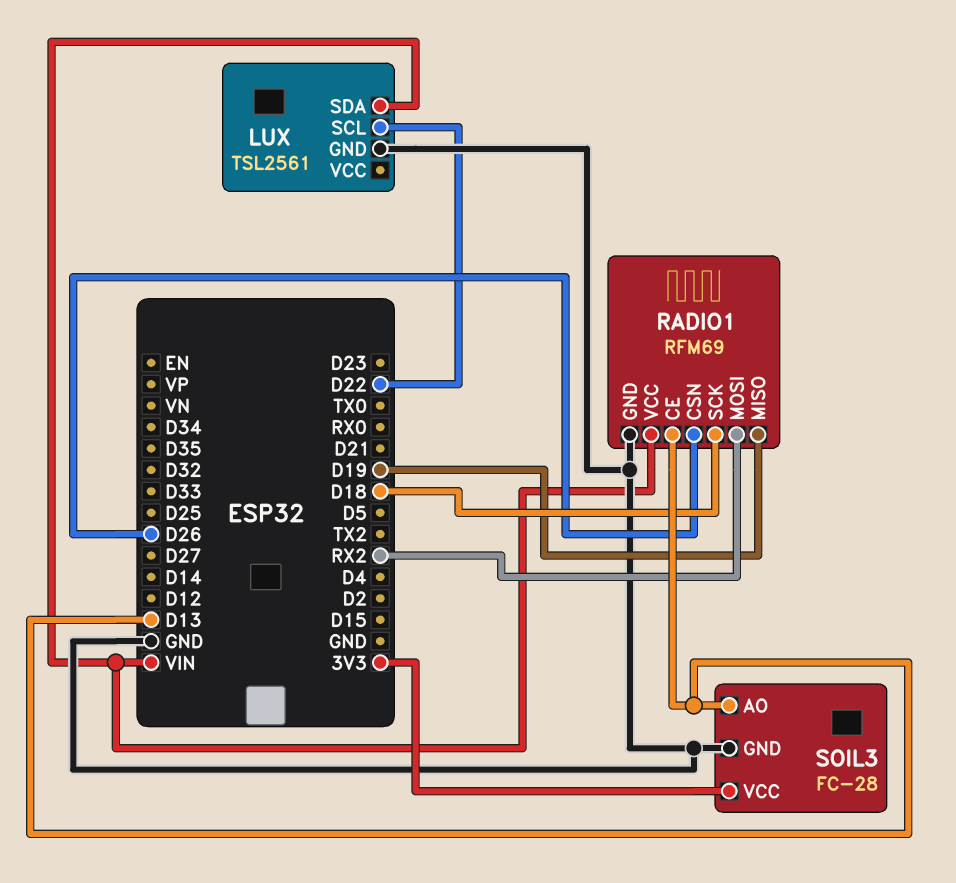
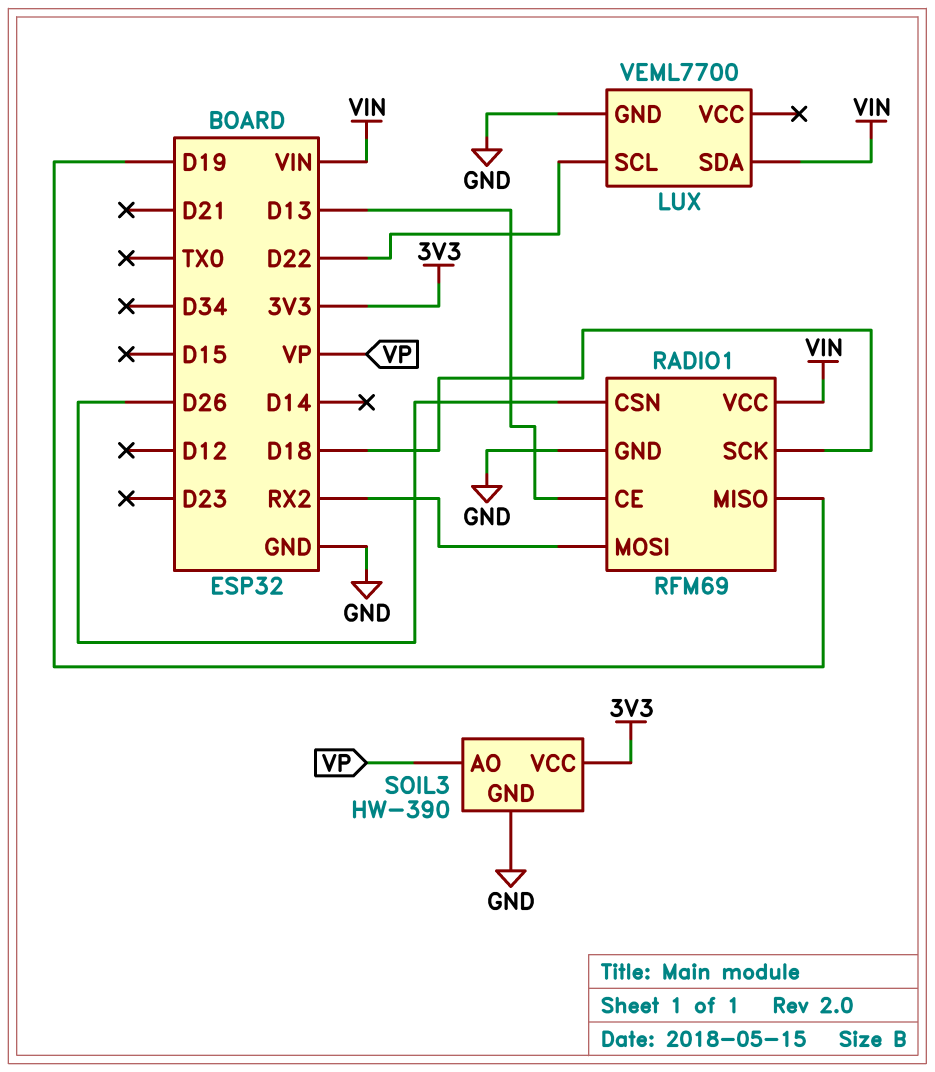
LUX: TSL2561 -> VEML7700
SOIL3: FC-28 -> HW-390
SOIL3 pin AO: D13 -> VP

